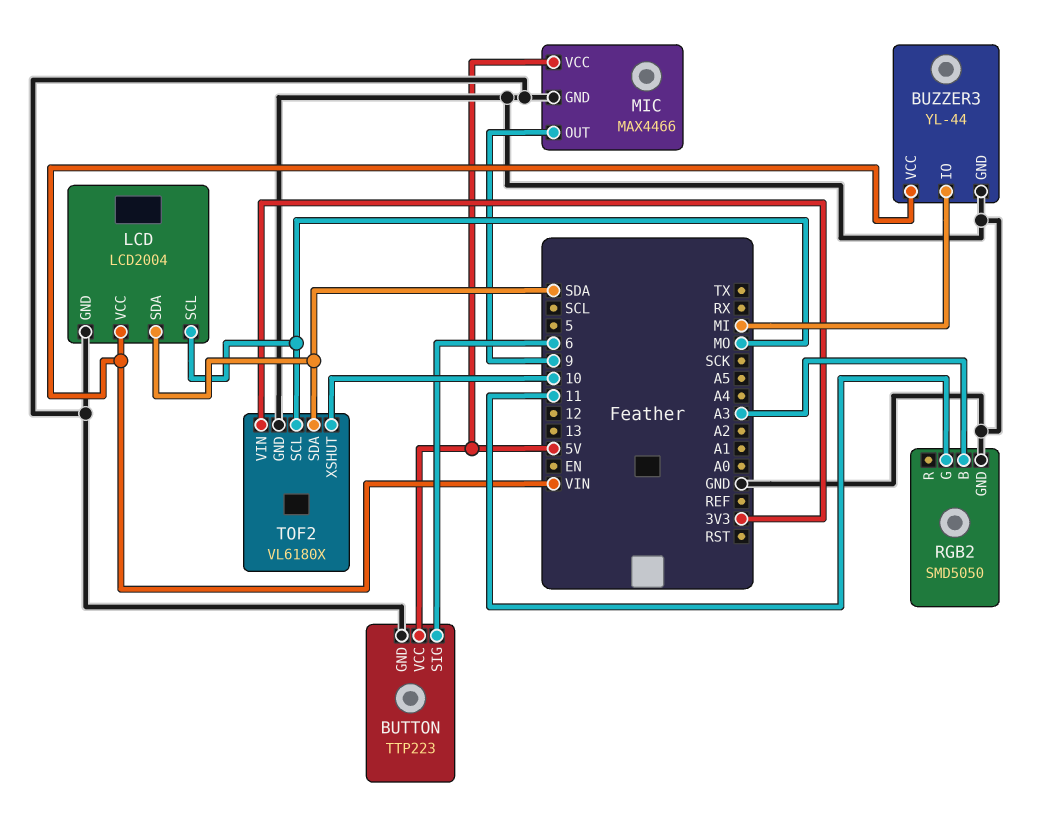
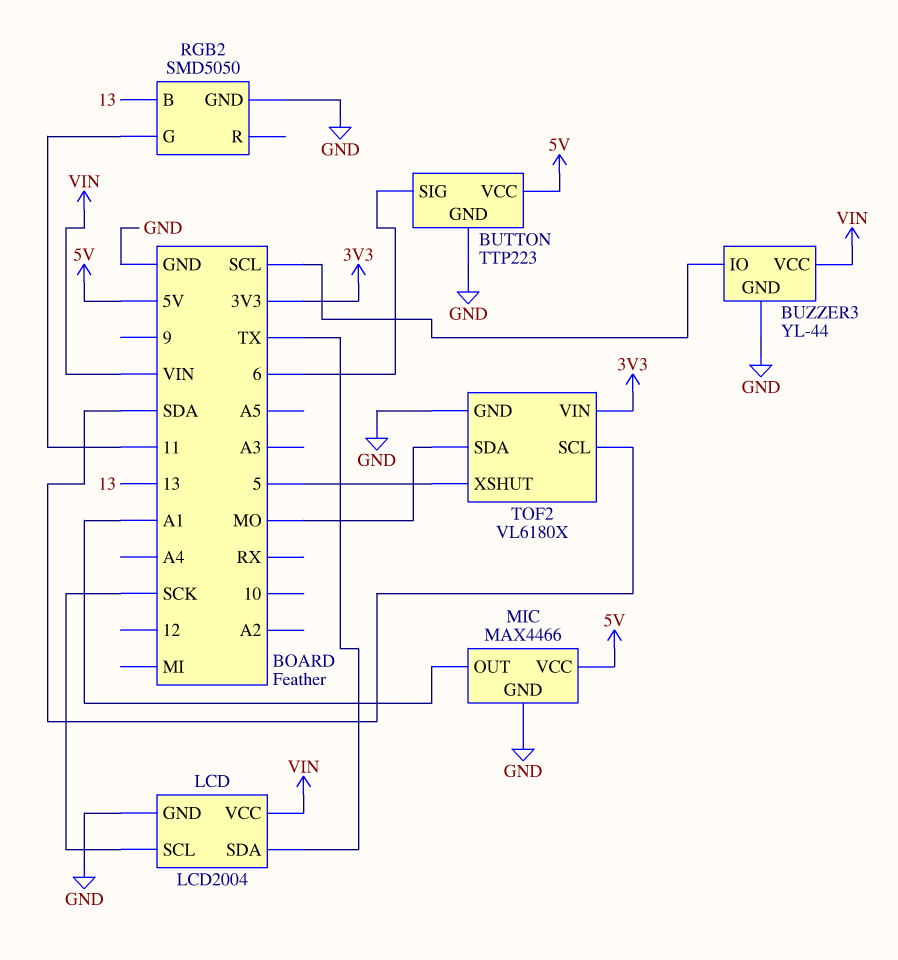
BUZZER3 pin IO: MI -> SCL
LCD pin SCL: MO -> SCK
LCD pin SDA: SDA -> TX
MIC pin OUT: 9 -> A1
RGB2 pin B: A3 -> 13
TOF2 pin SCL: MO -> SDA
TOF2 pin SDA: SDA -> MO
TOF2 pin XSHUT: 10 -> 5

